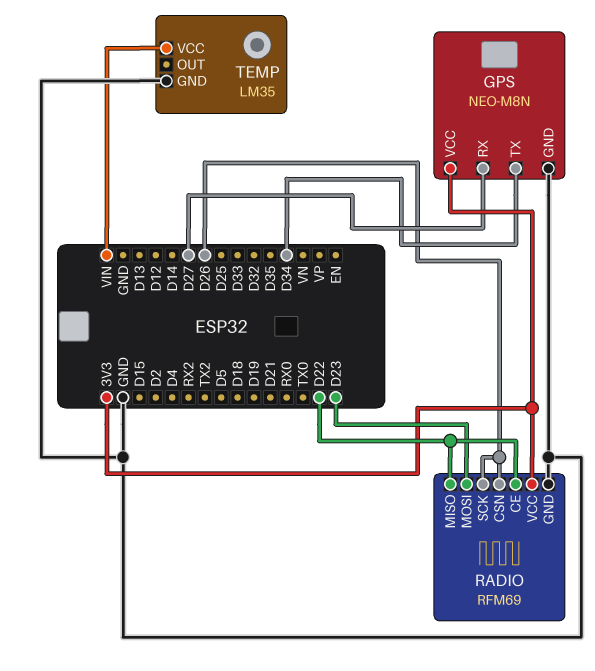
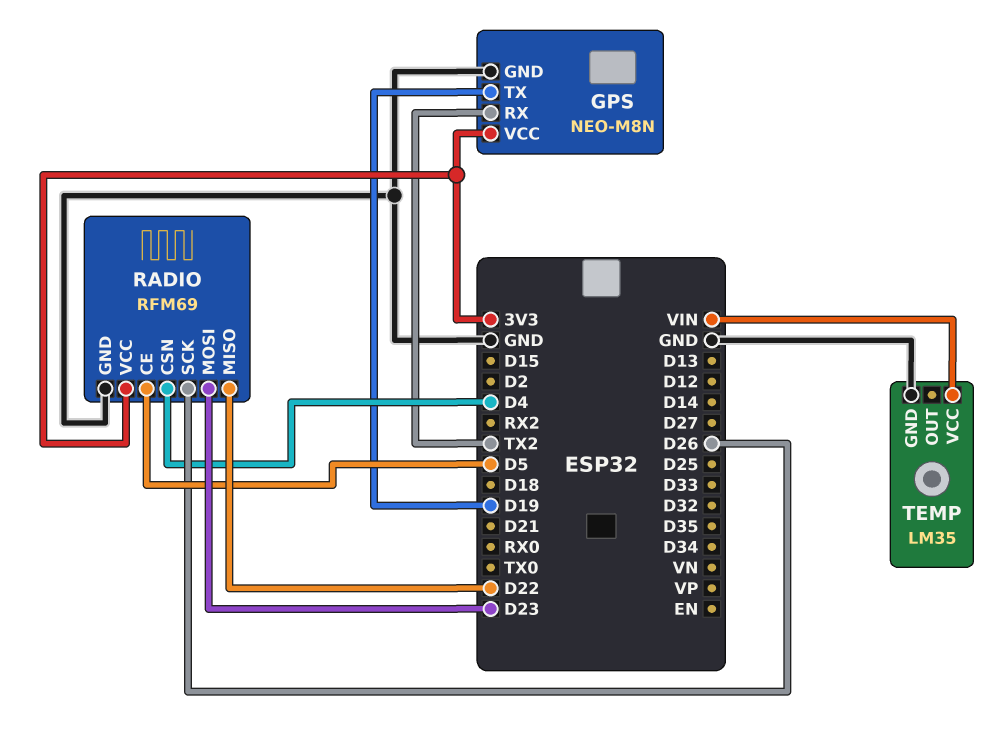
GPS pin RX: D27 -> TX2
GPS pin TX: D34 -> D19
RADIO pin CE: D22 -> D5
RADIO pin CSN: D26 -> D4

